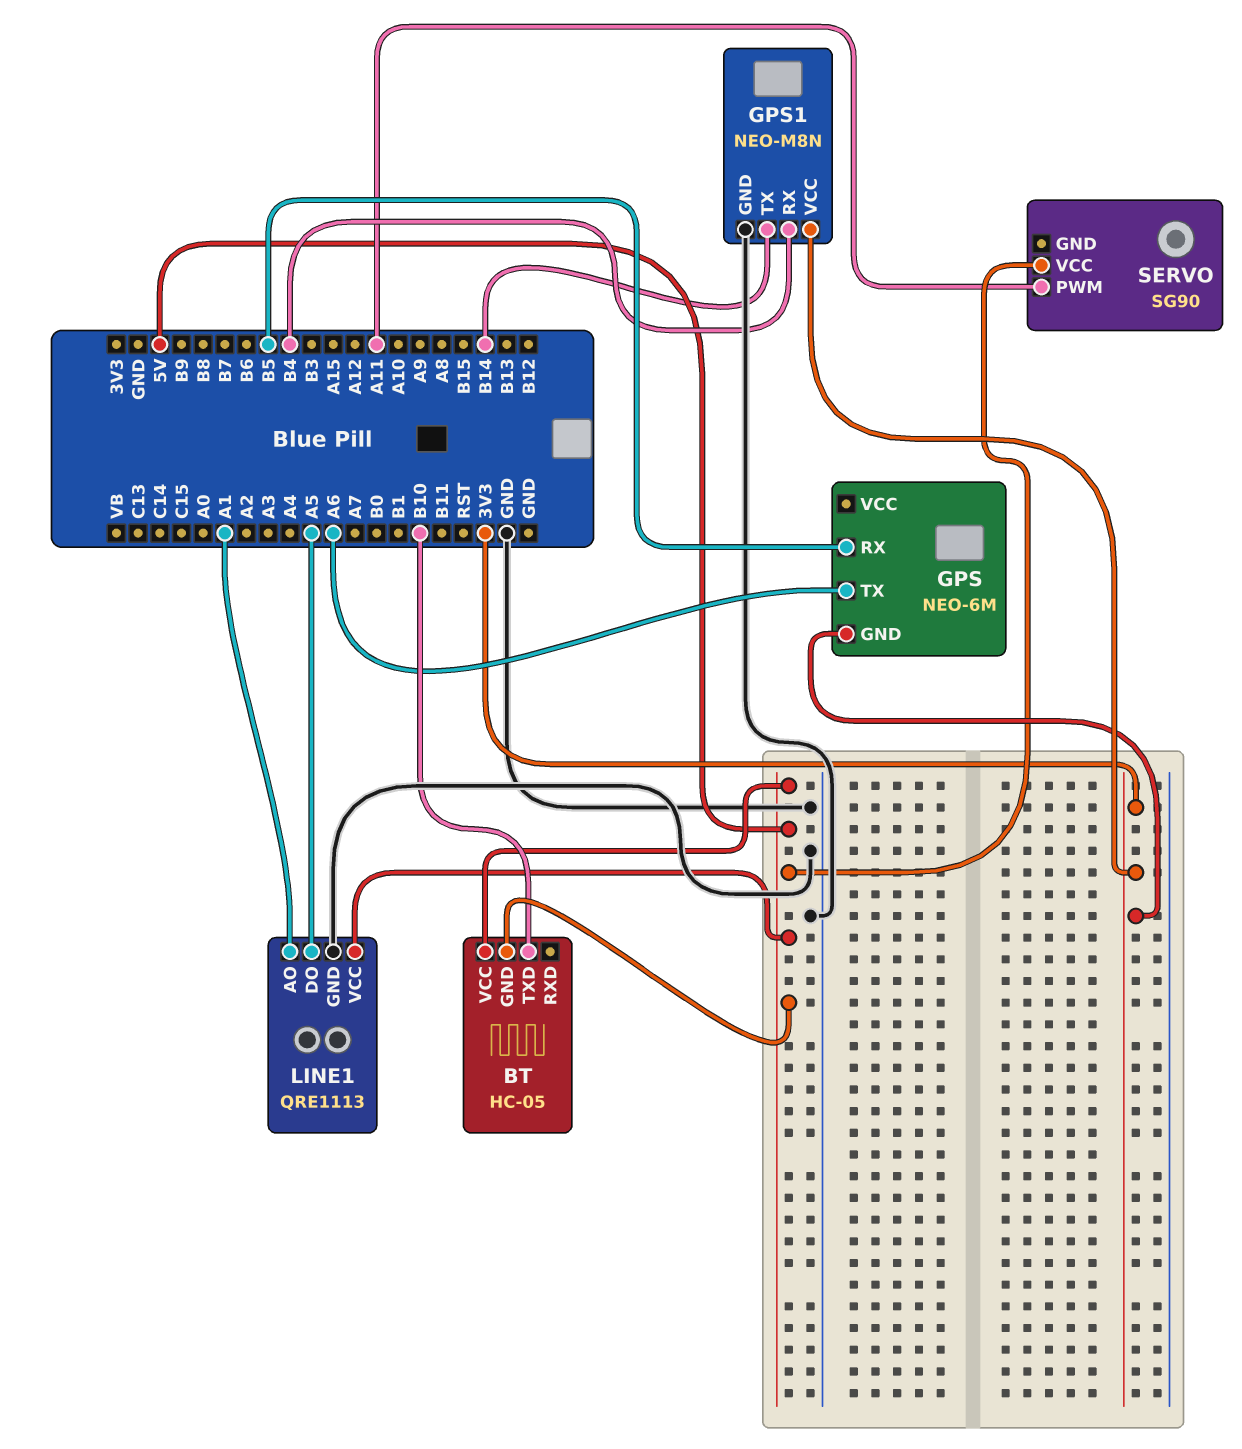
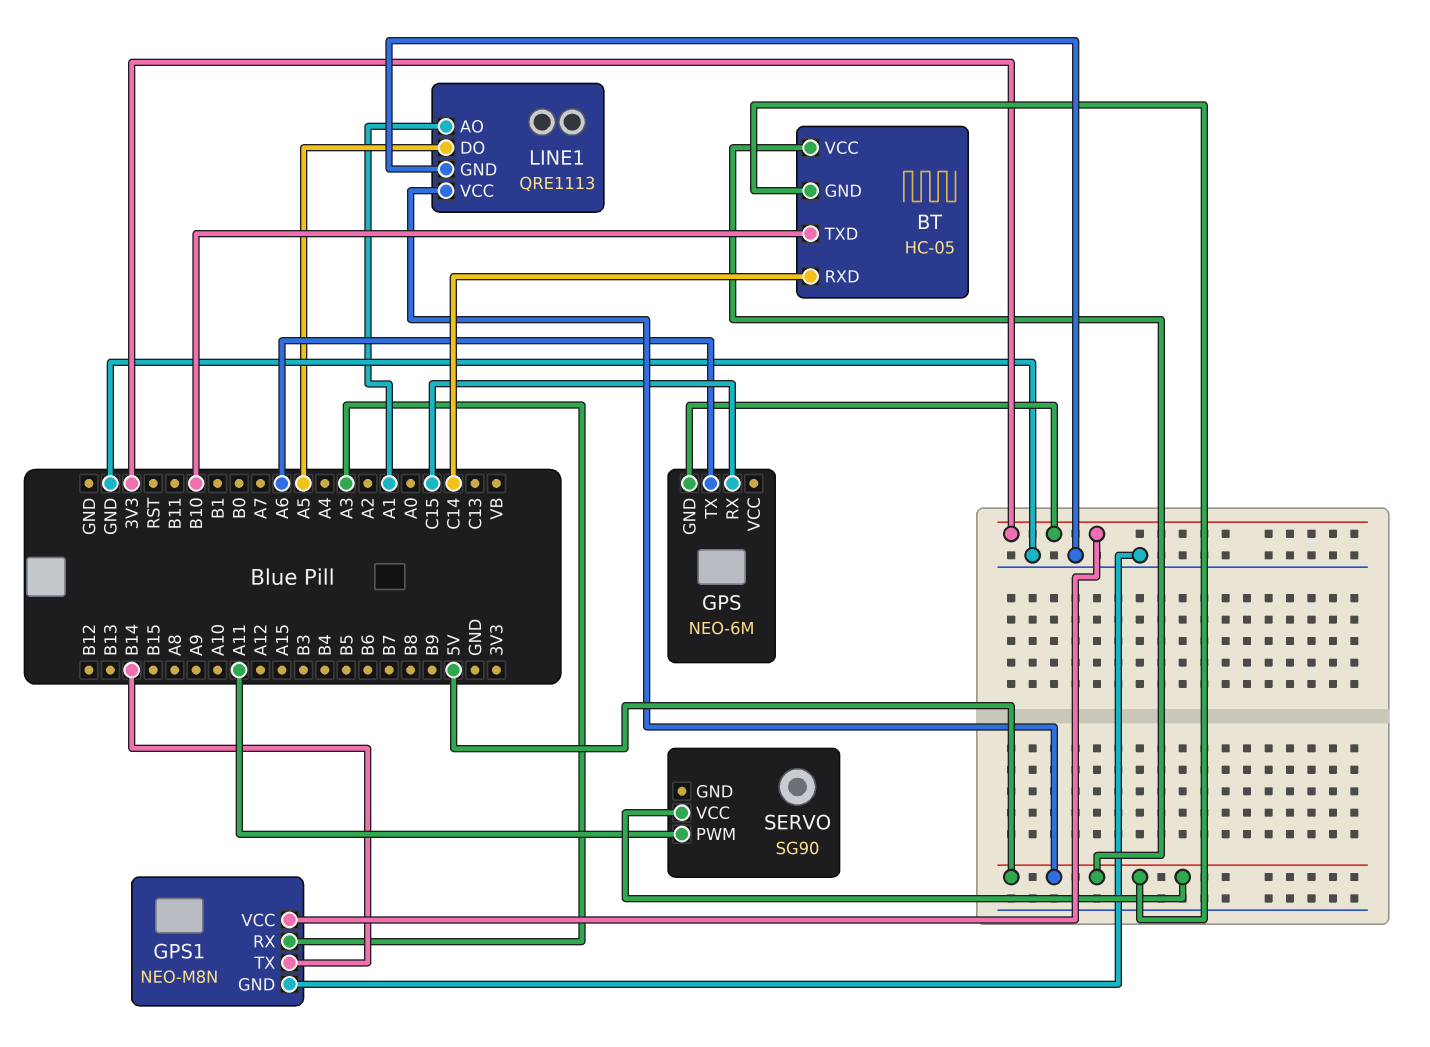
BT pin RXD: none -> C14
GPS pin RX: B5 -> C15
GPS1 pin RX: B4 -> A3

